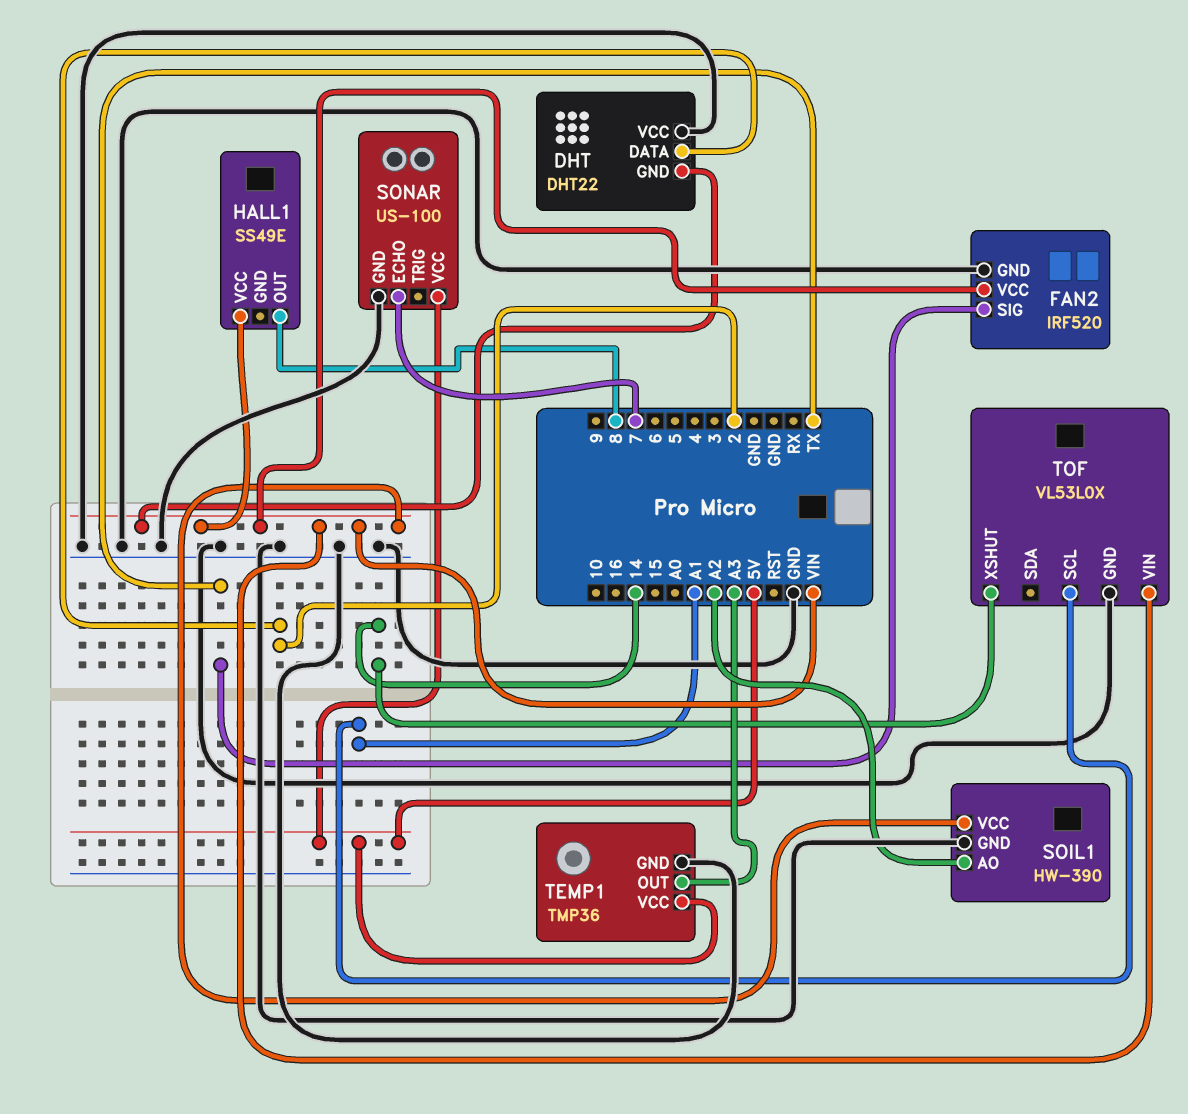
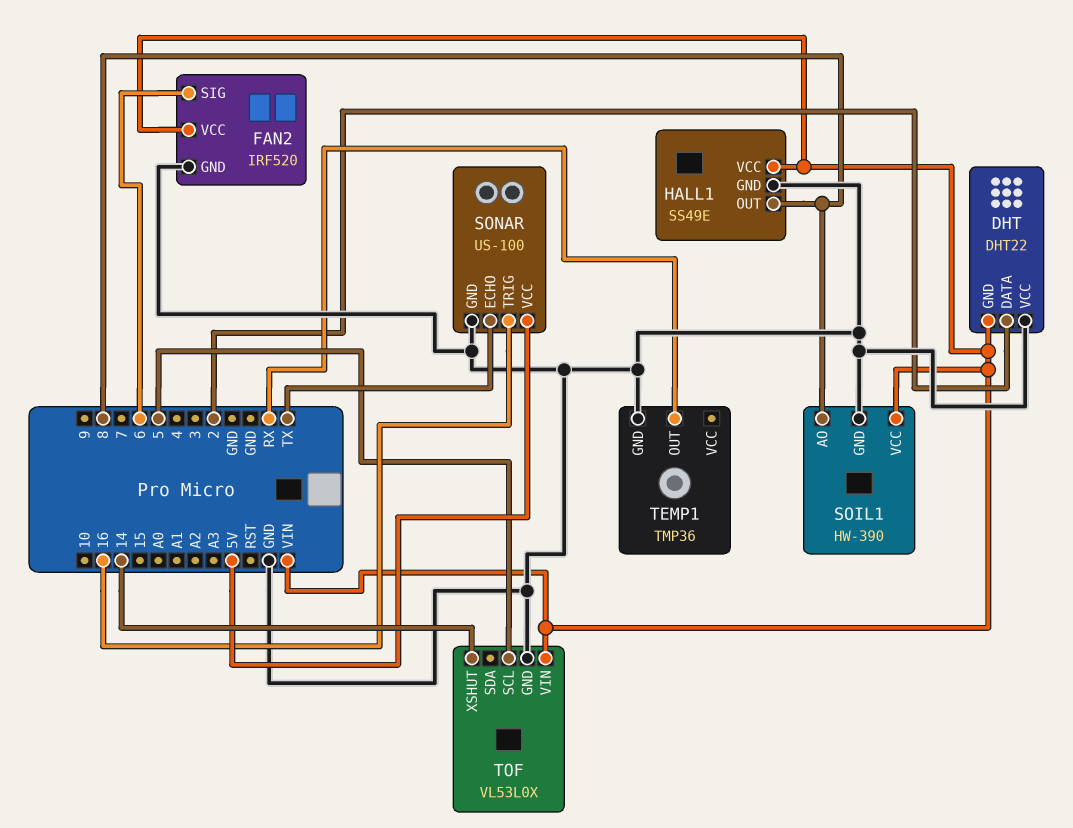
FAN2 pin SIG: TX -> 6
HALL1 pin GND: none -> GND
SOIL1 pin AO: A2 -> 8
SONAR pin ECHO: 7 -> TX
SONAR pin TRIG: none -> 16
TEMP1 pin OUT: A3 -> RX
TEMP1 pin VCC: 5V -> none
TOF pin SCL: A1 -> 5

